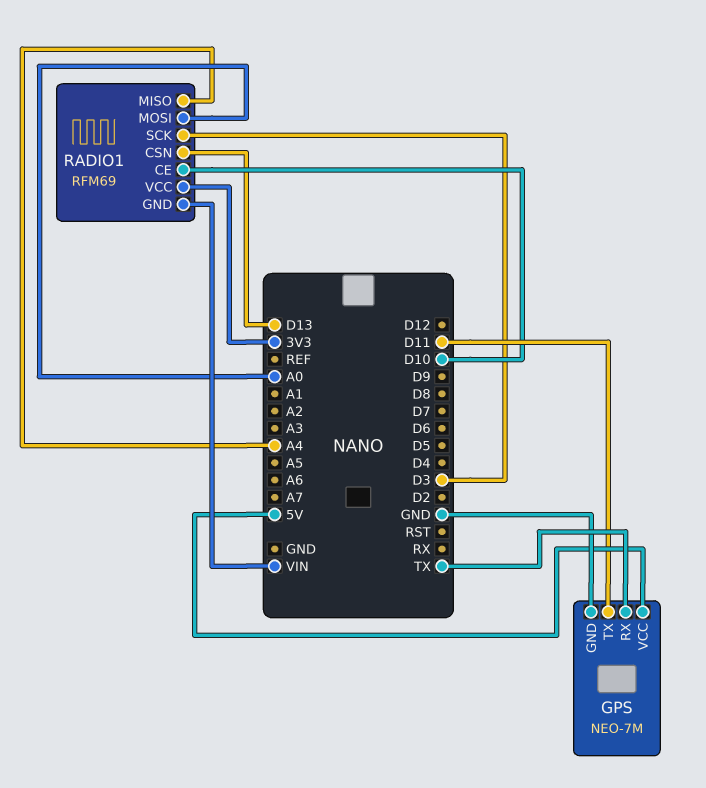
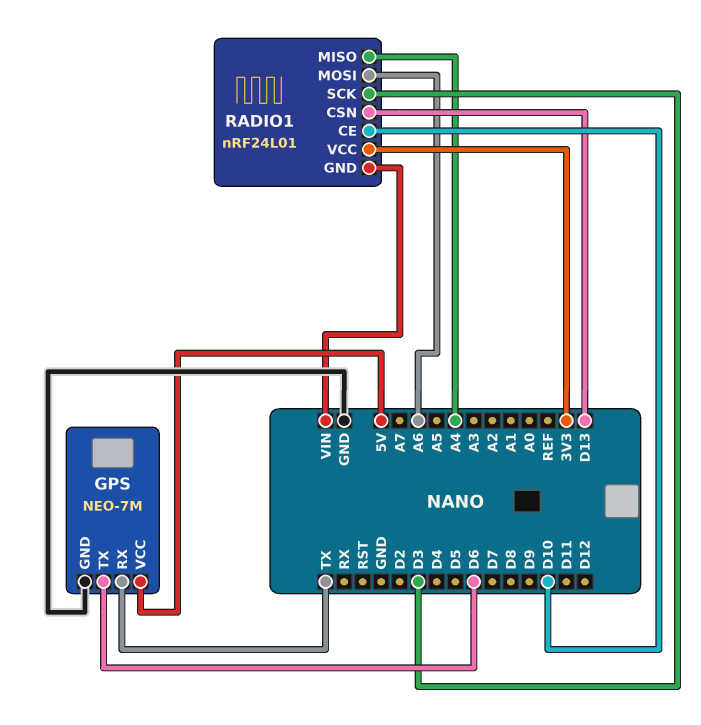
GPS pin TX: D11 -> D6
RADIO1: RFM69 -> nRF24L01
RADIO1 pin MOSI: A0 -> A6

